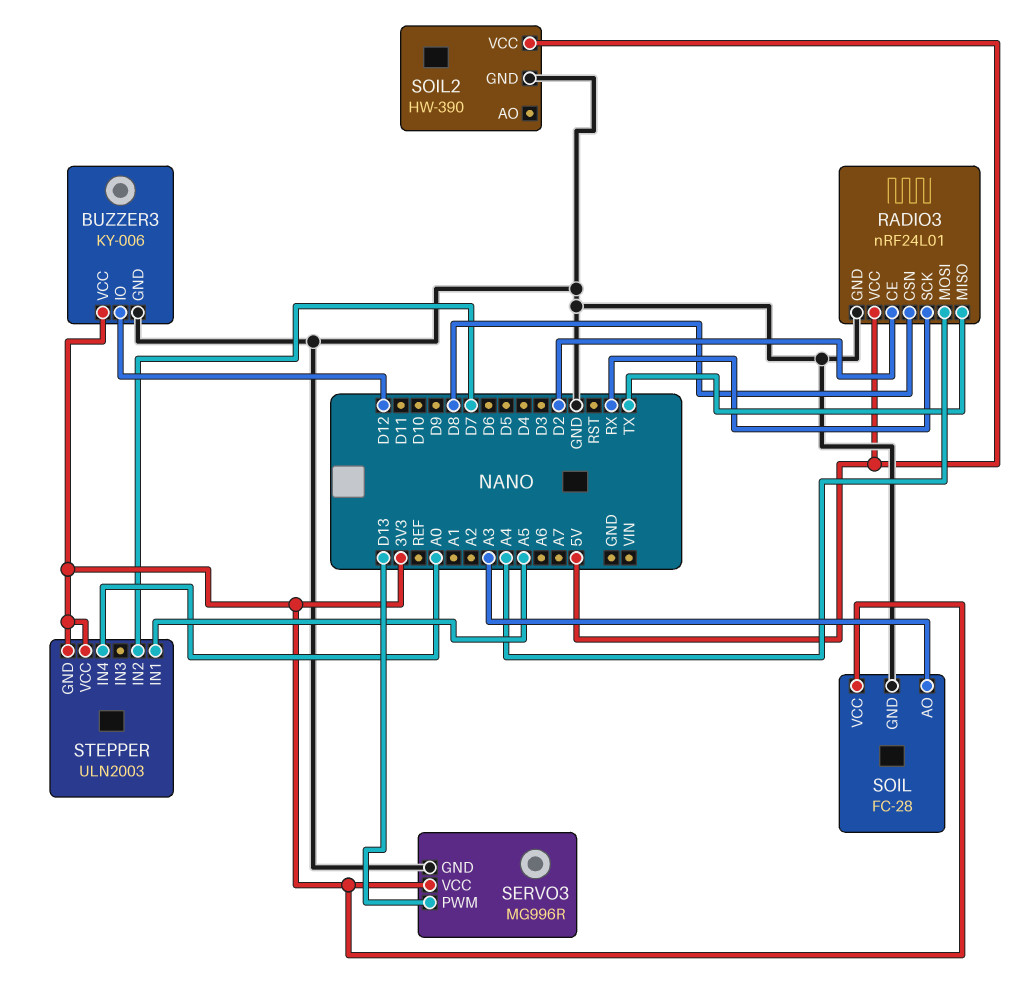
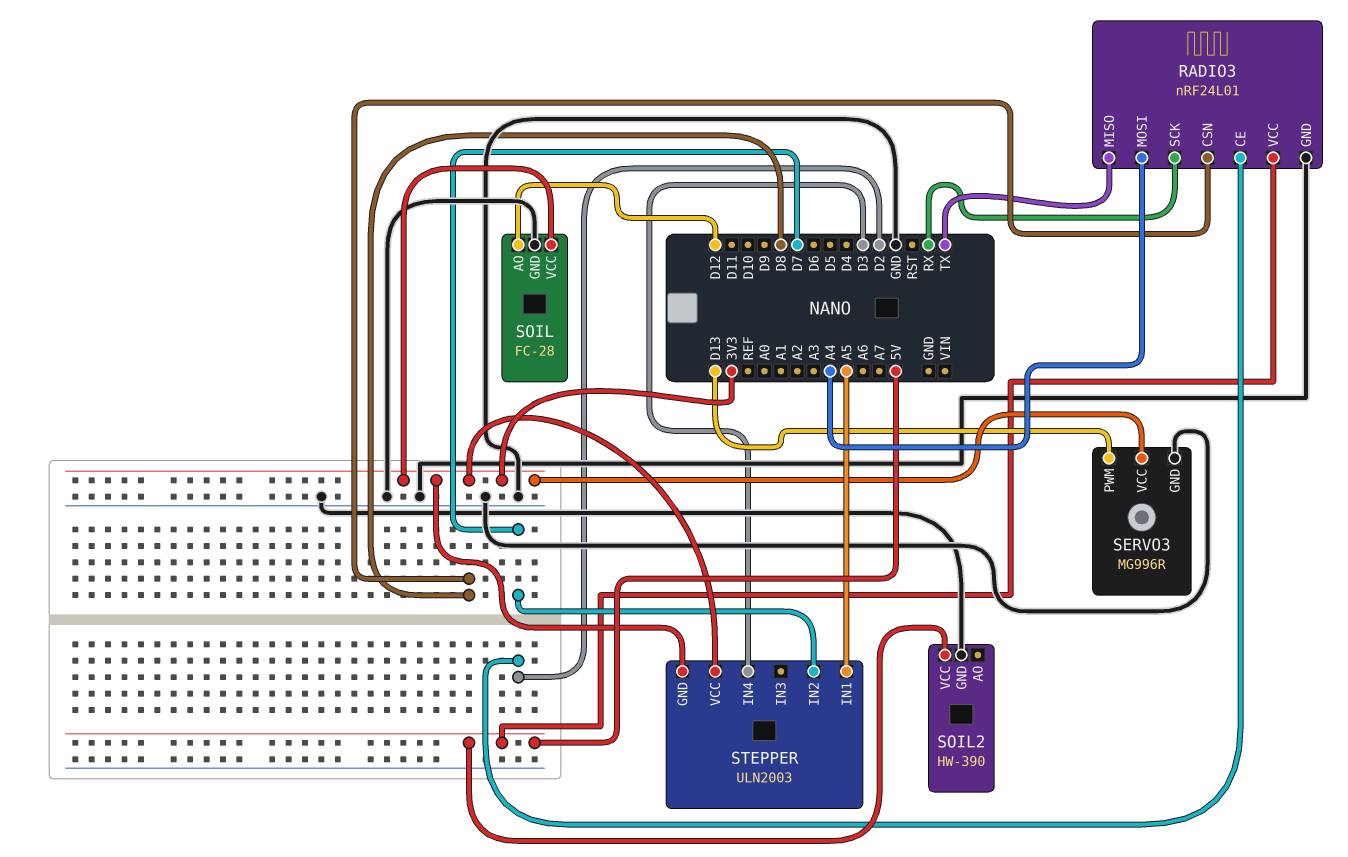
BUZZER3: KY-006 -> none
BUZZER3 pin GND: GND -> none
BUZZER3 pin IO: D12 -> none
BUZZER3 pin VCC: 3V3 -> none
SOIL pin AO: A3 -> D12
STEPPER pin IN4: A0 -> D3

